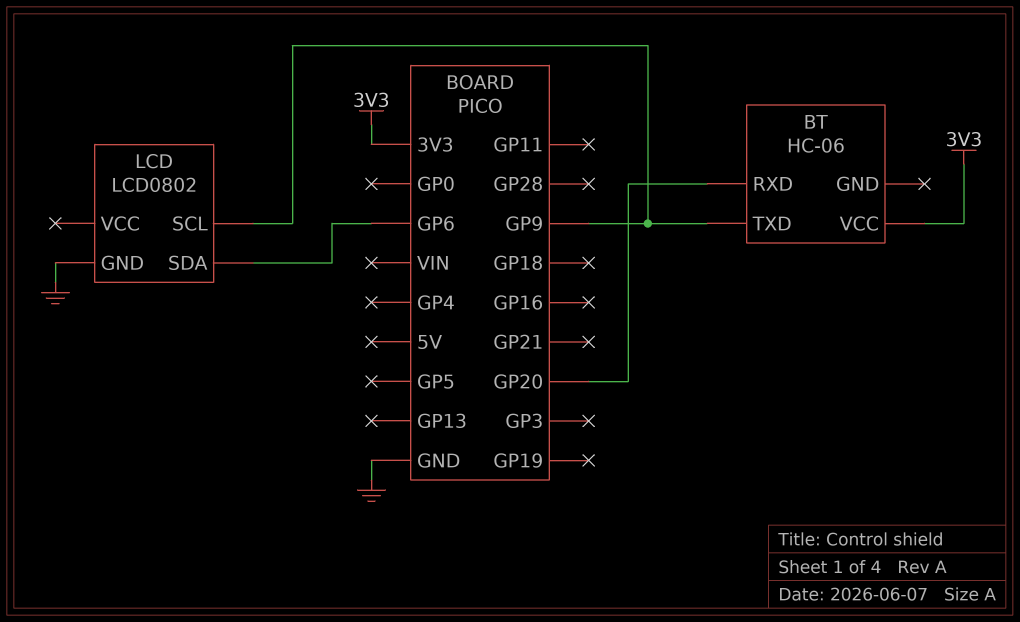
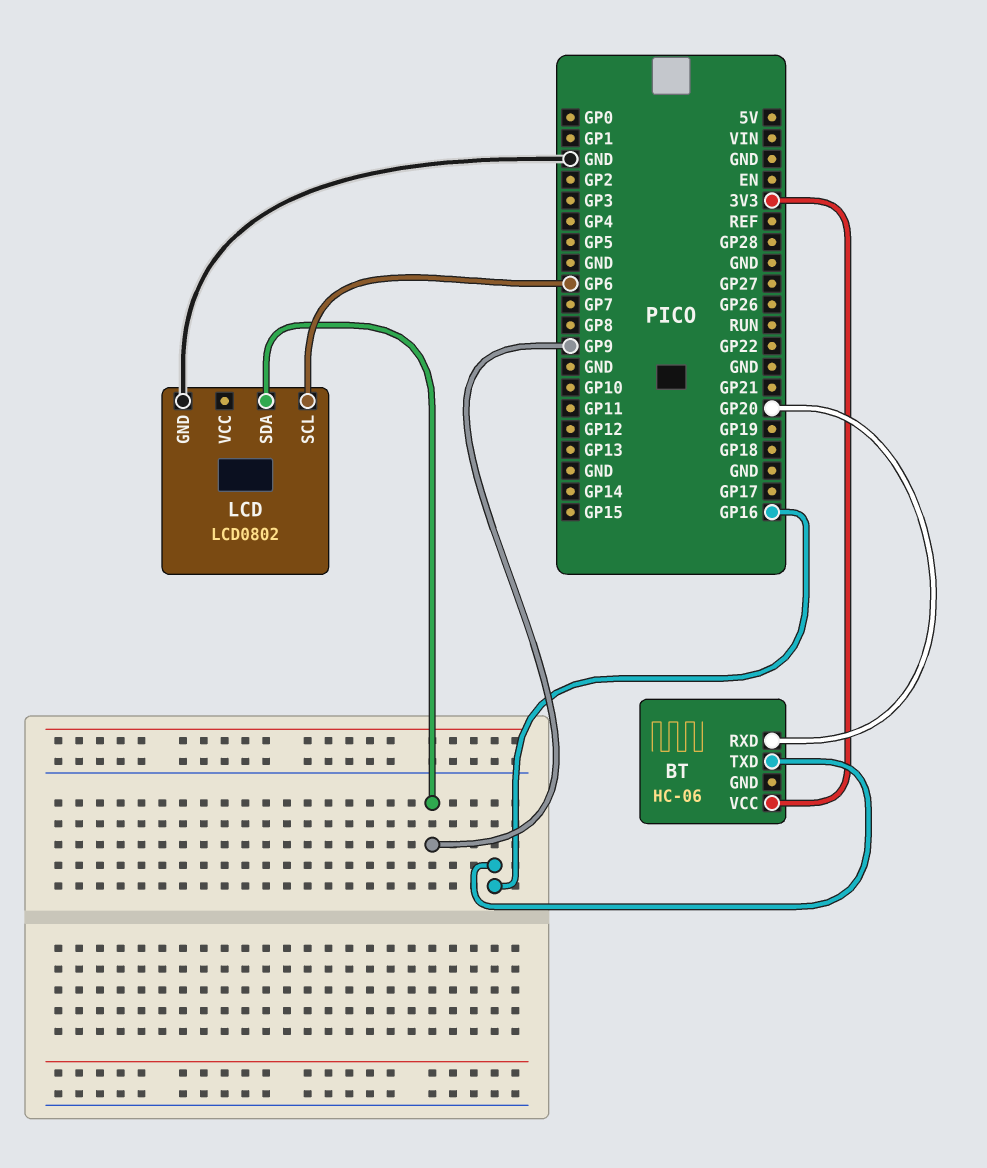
BT pin TXD: GP9 -> GP16
LCD pin SCL: GP9 -> GP6
LCD pin SDA: GP6 -> GP9

